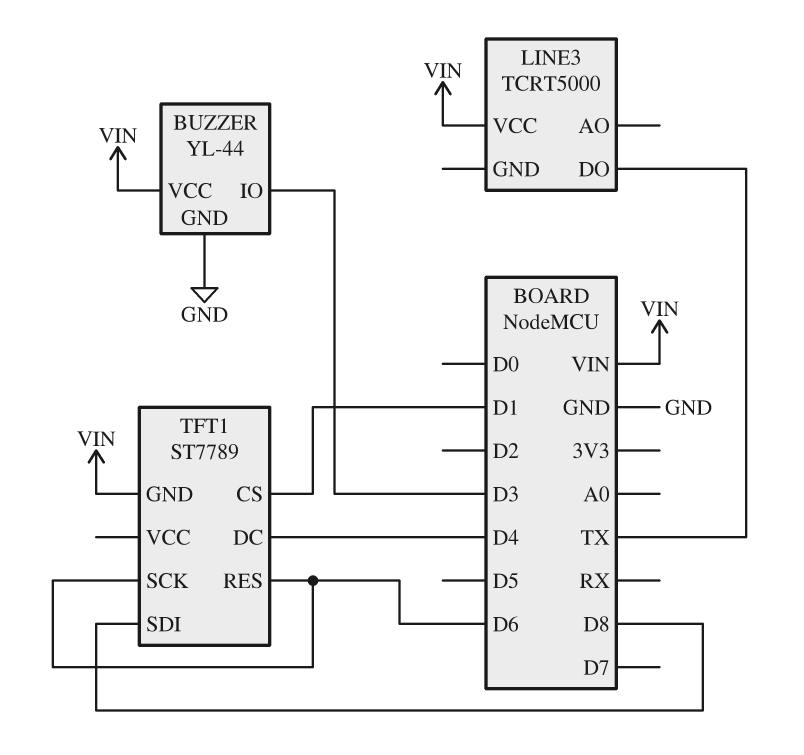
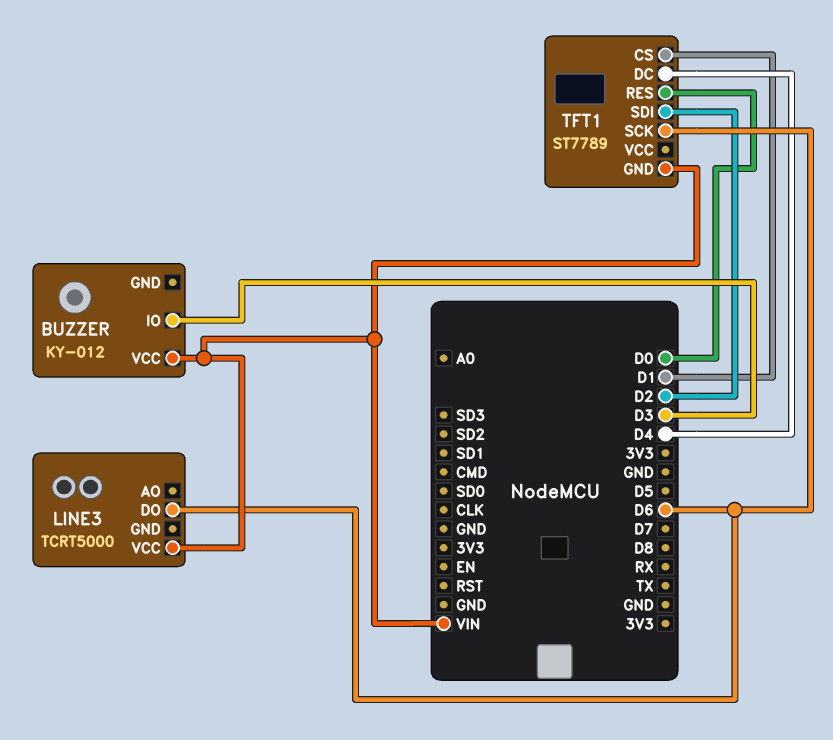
BUZZER: YL-44 -> KY-012
BUZZER pin GND: GND -> none
LINE3 pin DO: TX -> D6
TFT1 pin RES: D6 -> D0
TFT1 pin SDI: D8 -> D2

